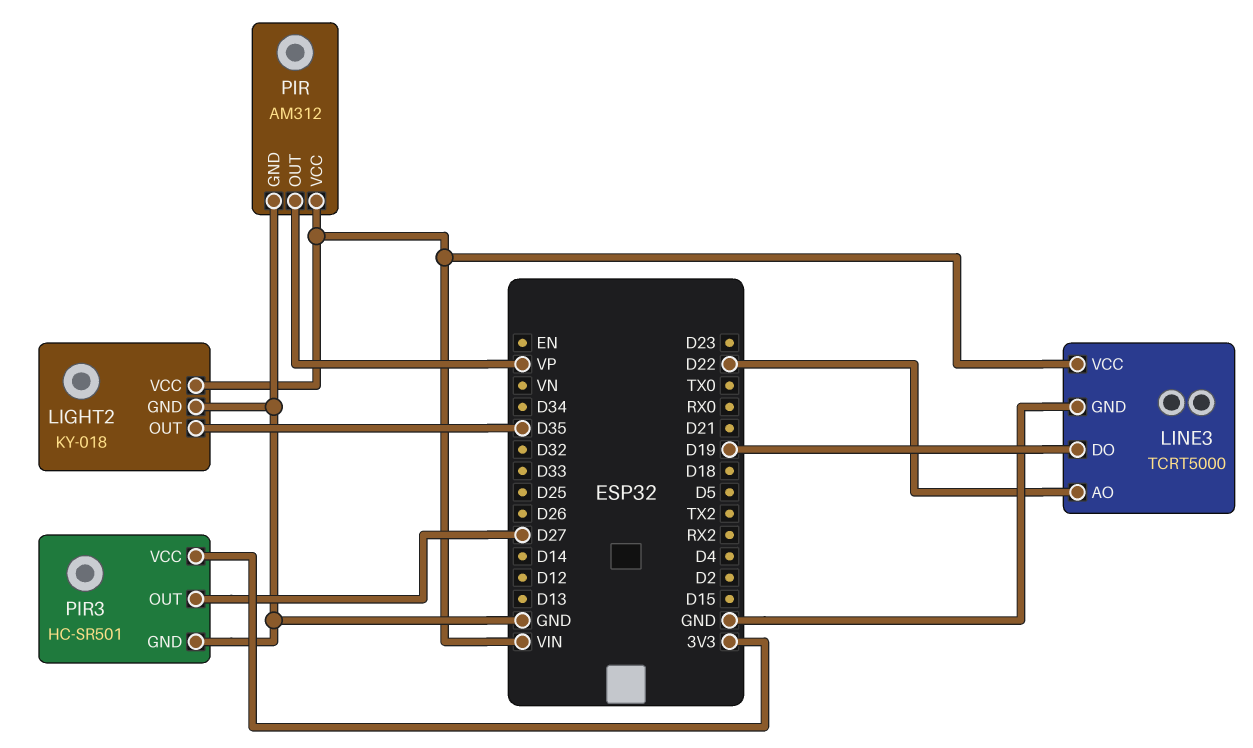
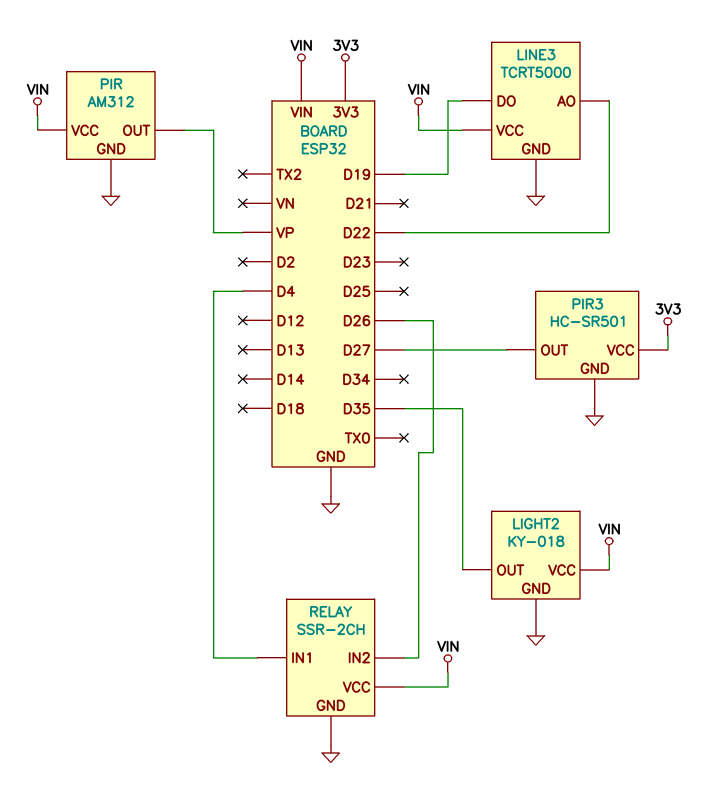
RELAY: none -> SSR-2CH
RELAY pin GND: none -> GND
RELAY pin IN1: none -> D4
RELAY pin IN2: none -> D26
RELAY pin VCC: none -> VIN

